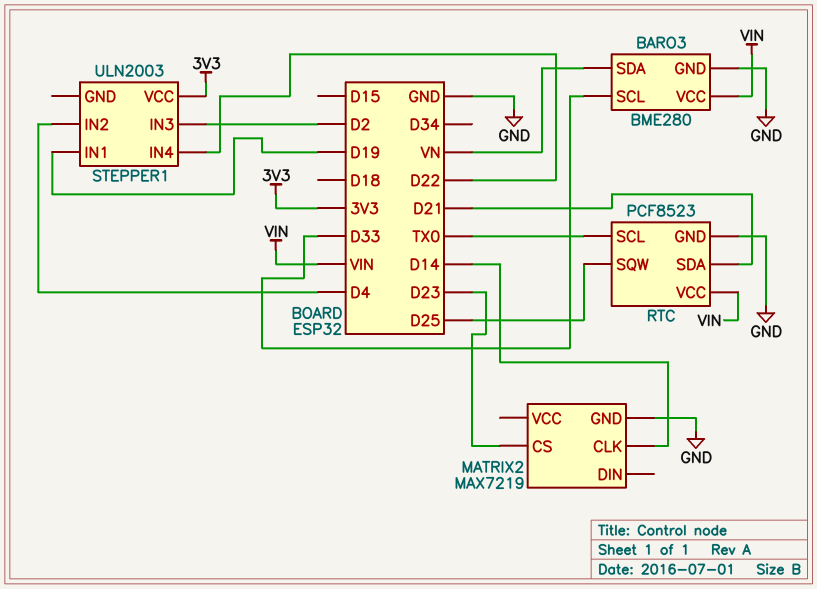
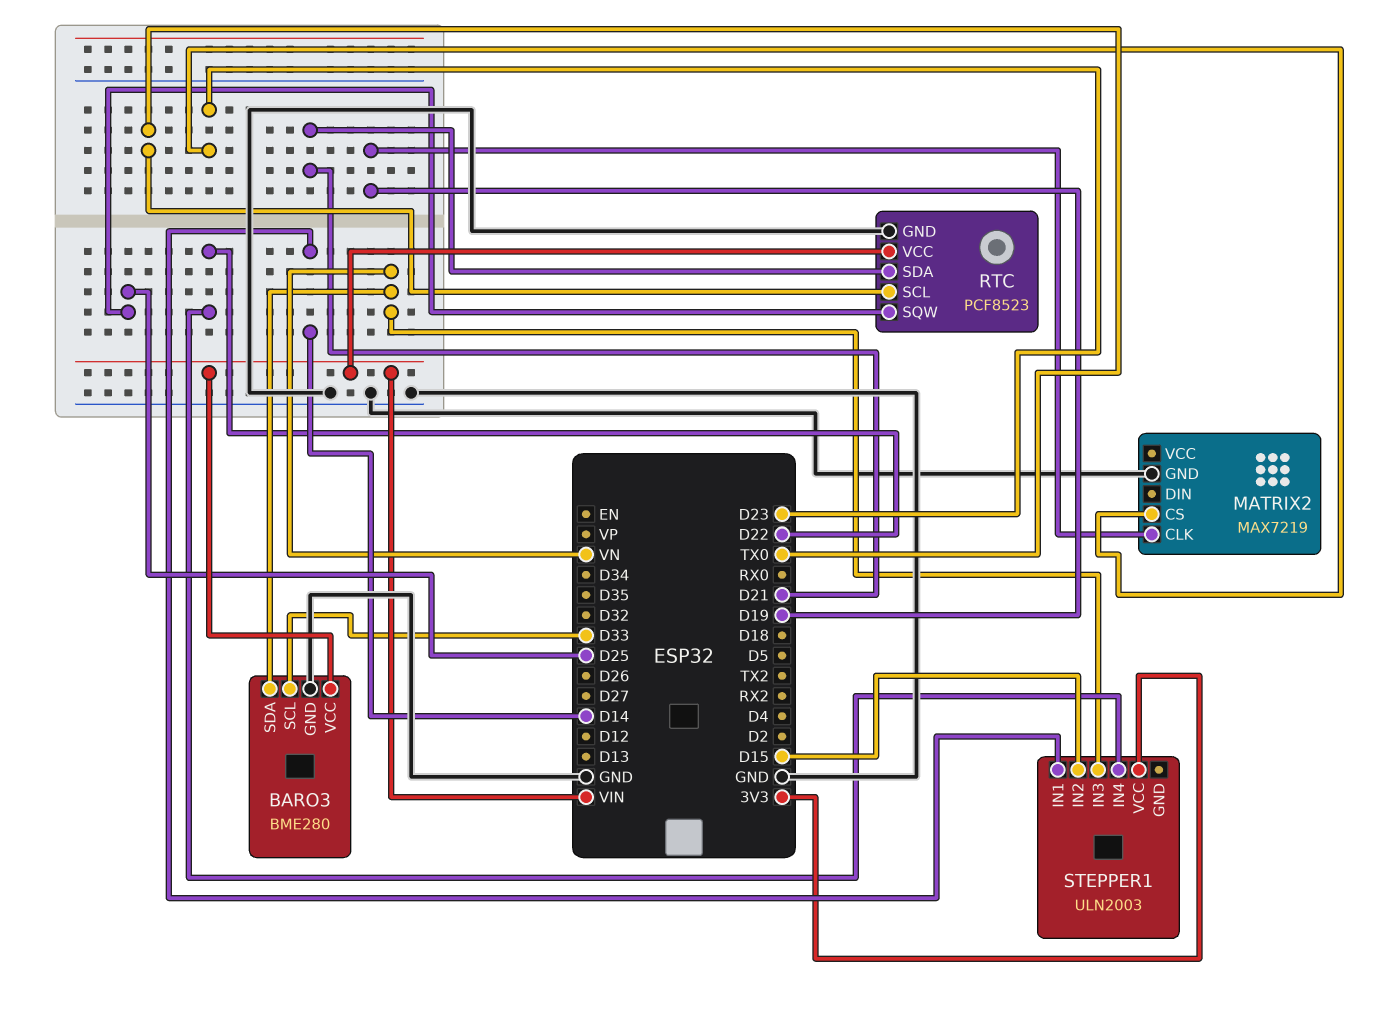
MATRIX2 pin CLK: D14 -> D19
STEPPER1 pin IN1: D19 -> D14
STEPPER1 pin IN2: D4 -> D15
STEPPER1 pin IN3: D2 -> VN

